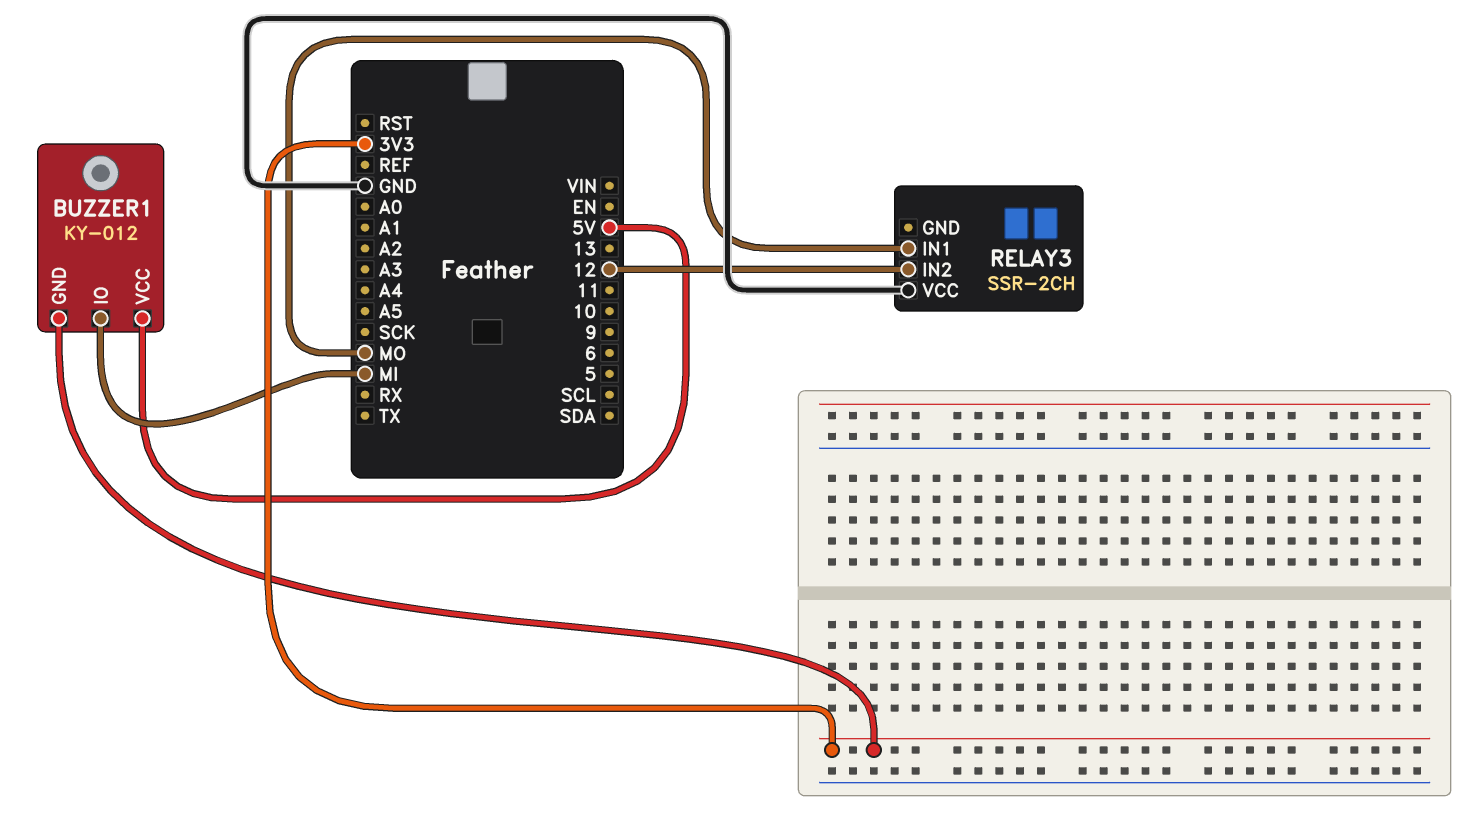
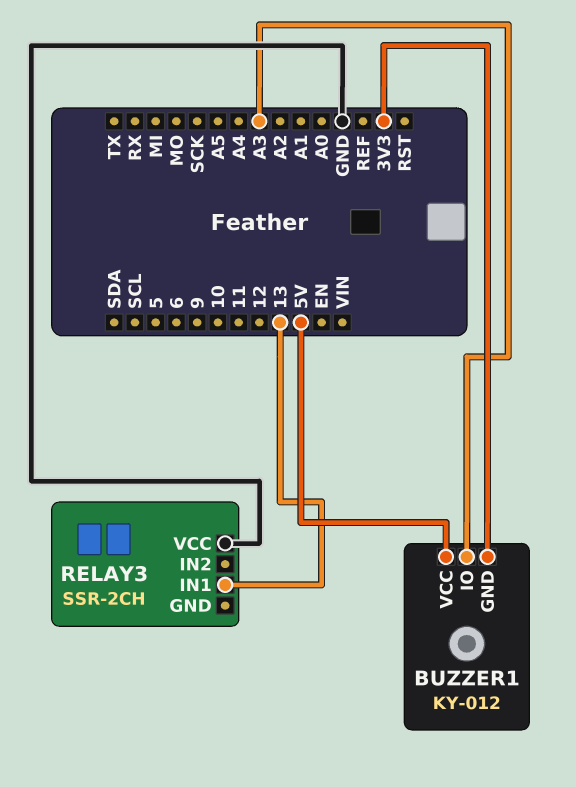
BUZZER1 pin IO: MI -> A3
RELAY3 pin IN1: MO -> 13
RELAY3 pin IN2: 12 -> none

